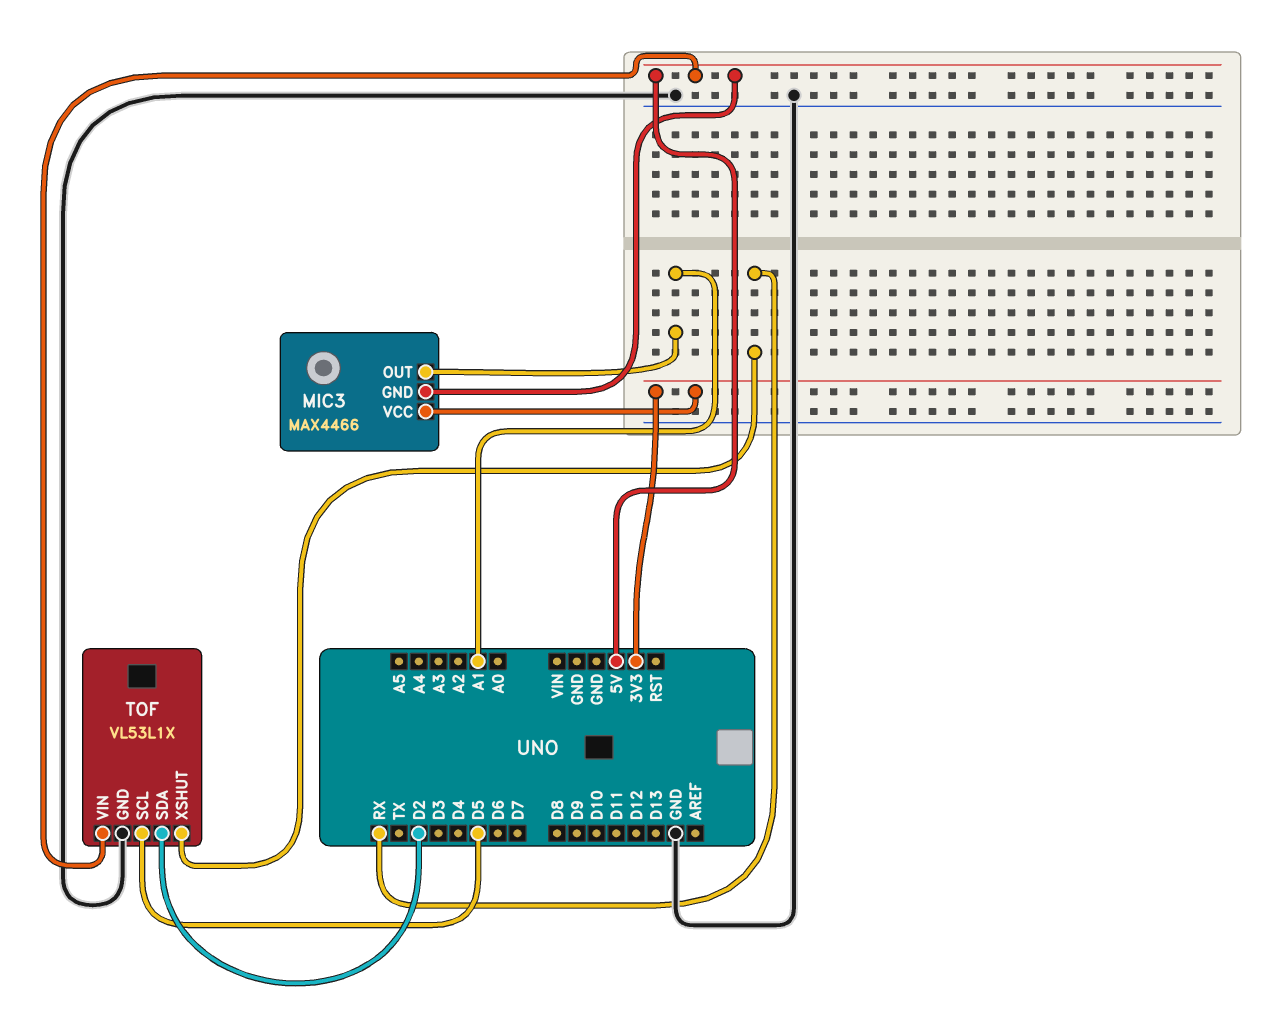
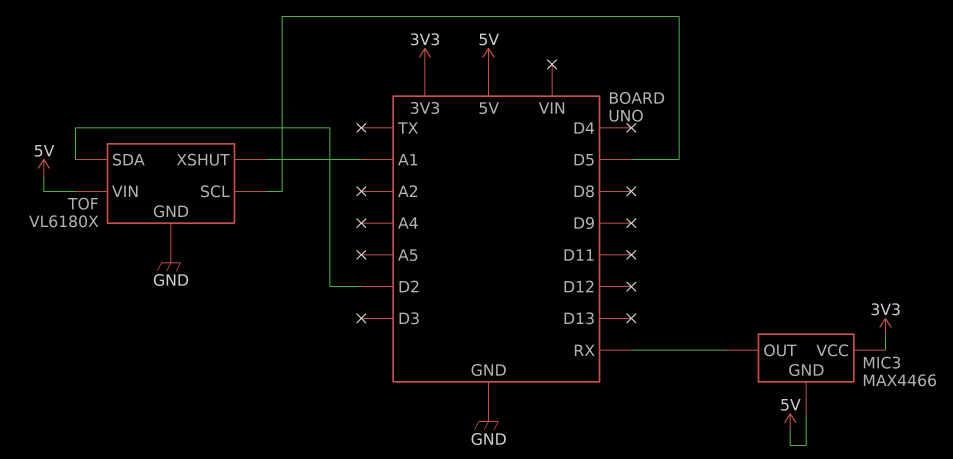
MIC3 pin OUT: A1 -> RX
TOF: VL53L1X -> VL6180X
TOF pin XSHUT: RX -> A1

